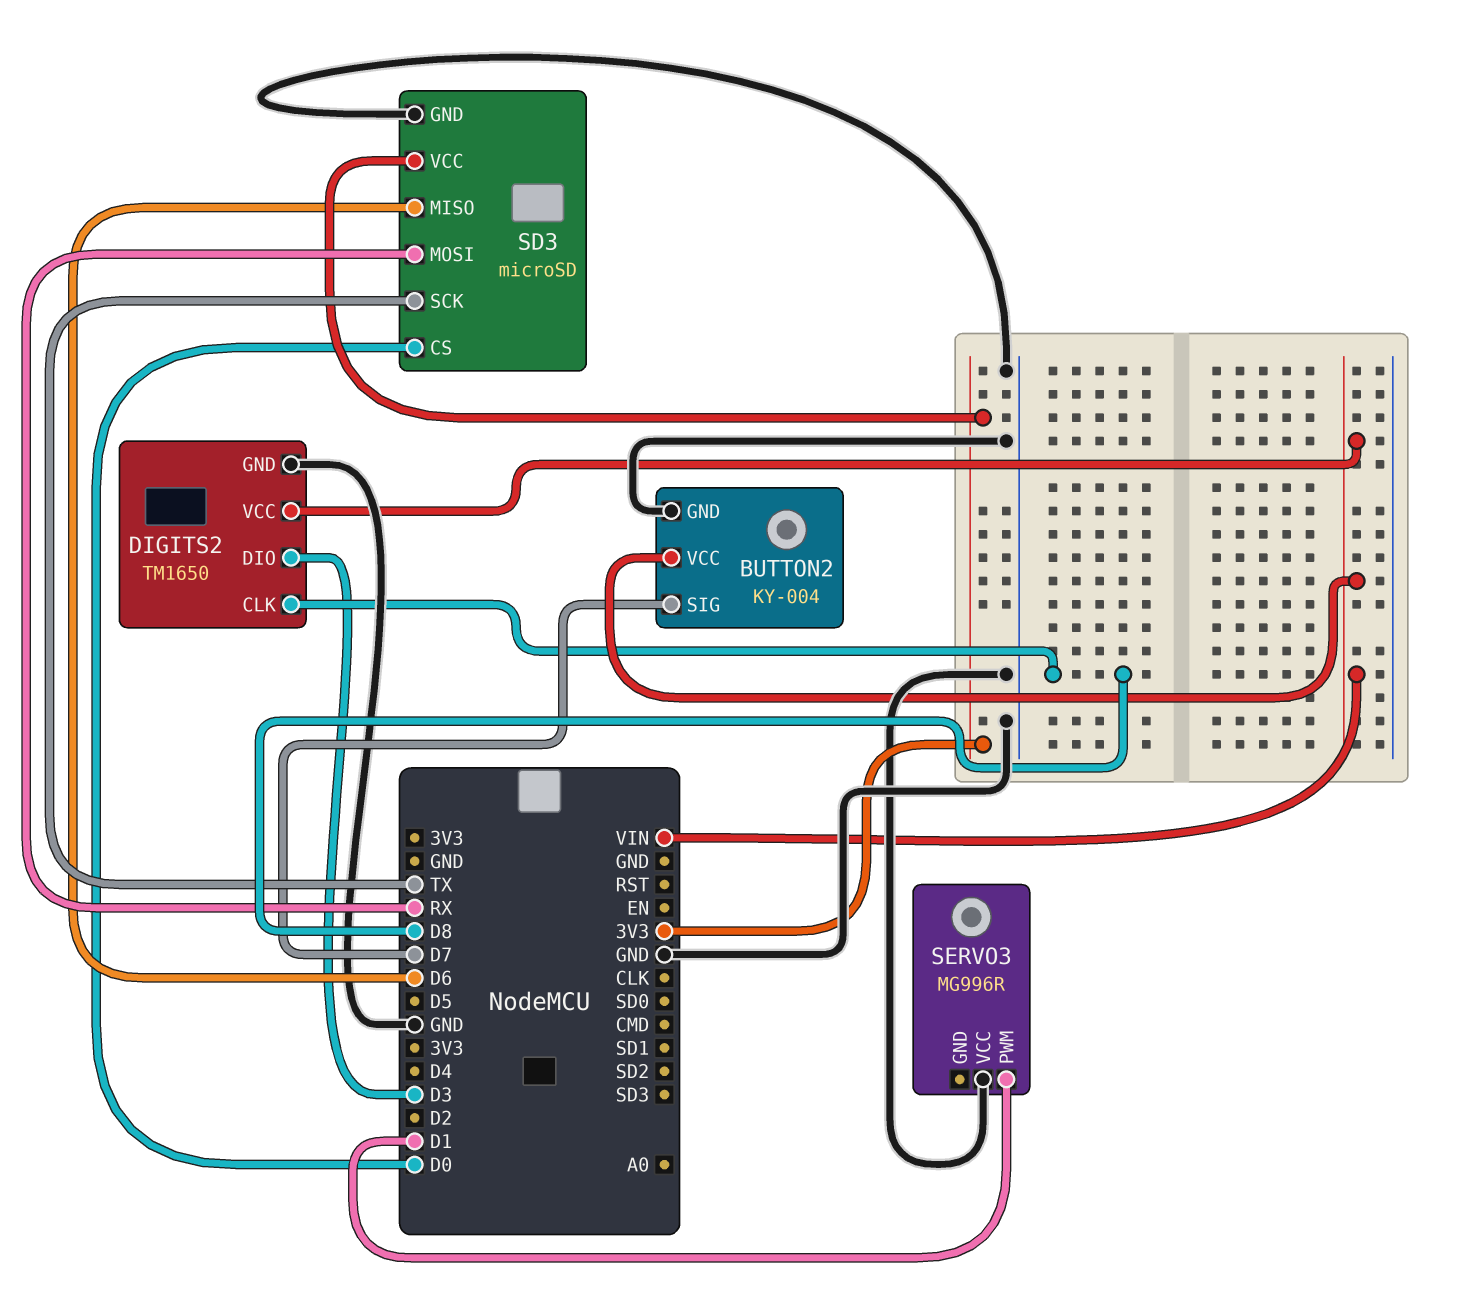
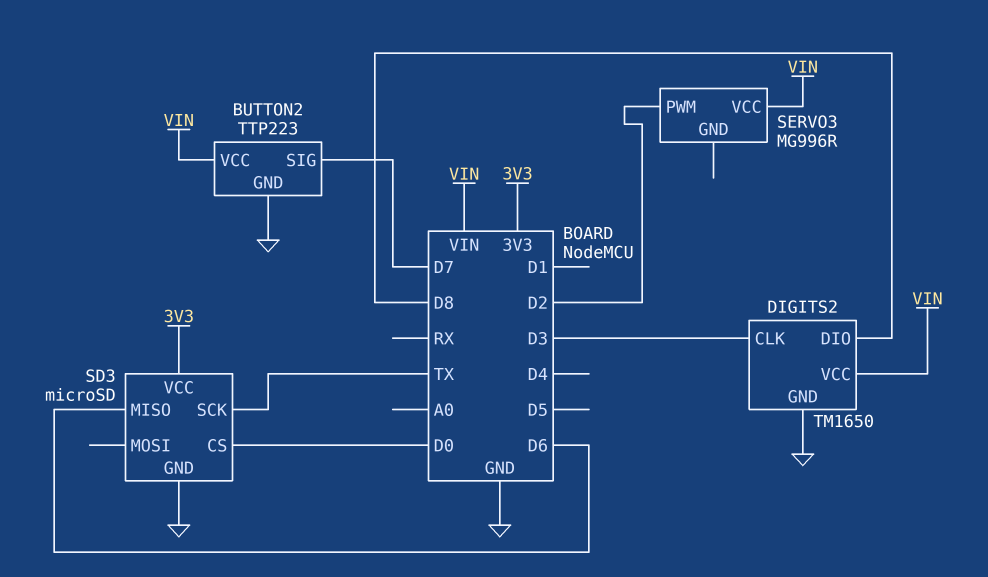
BUTTON2: KY-004 -> TTP223
DIGITS2 pin CLK: D8 -> D3
DIGITS2 pin DIO: D3 -> D8
SD3 pin MOSI: RX -> none
SERVO3 pin PWM: D1 -> D2
SERVO3 pin VCC: GND -> VIN

